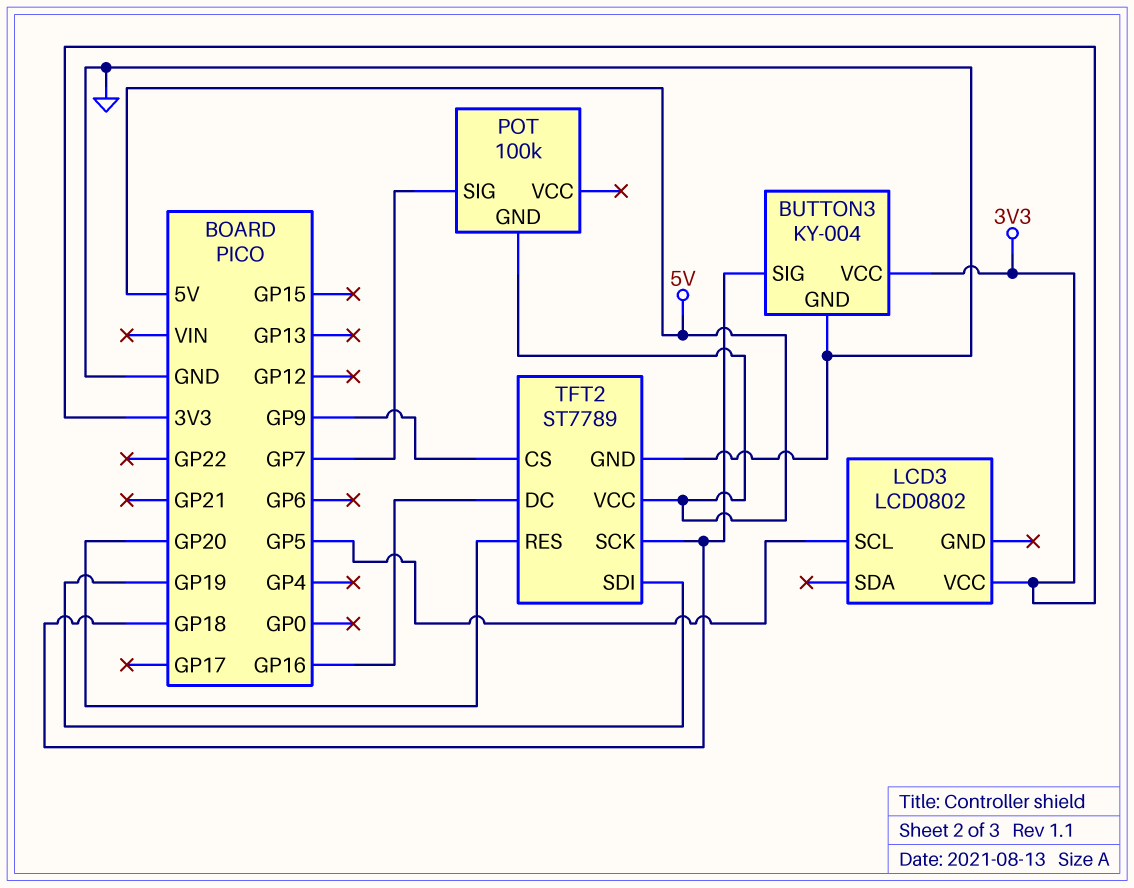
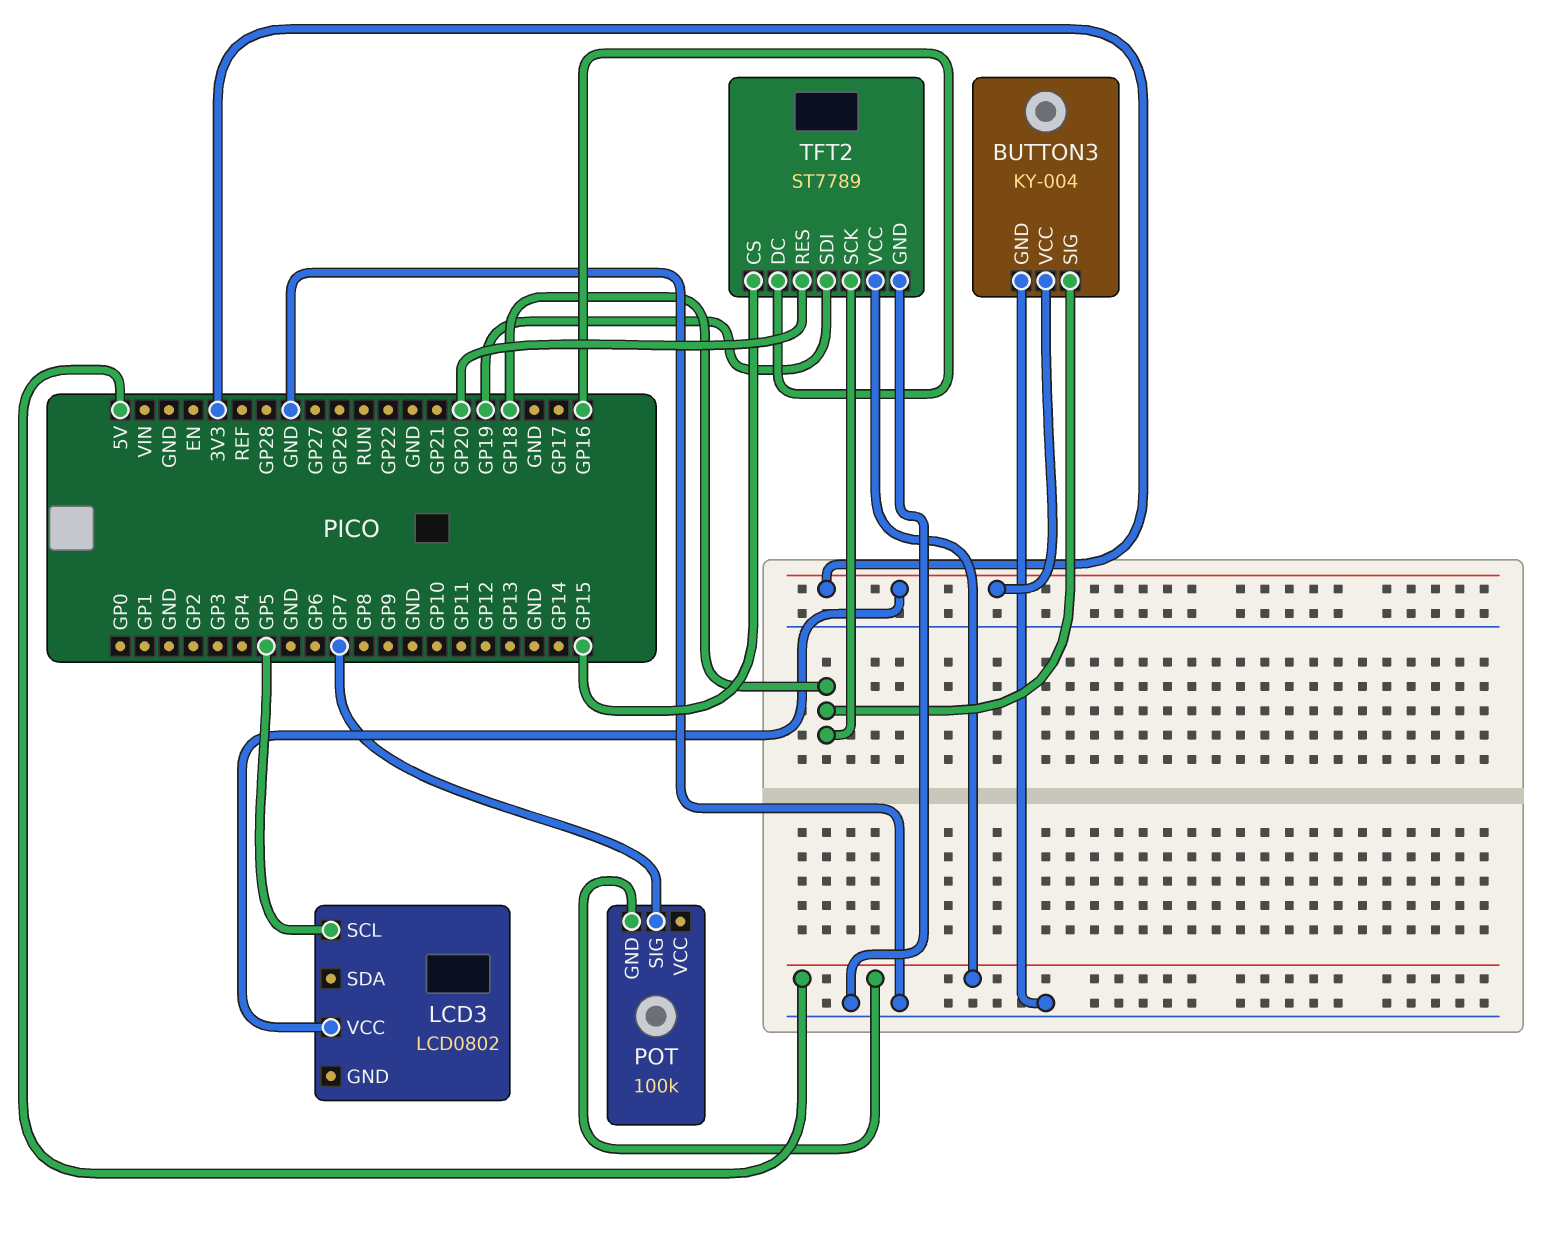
TFT2 pin CS: GP9 -> GP15

